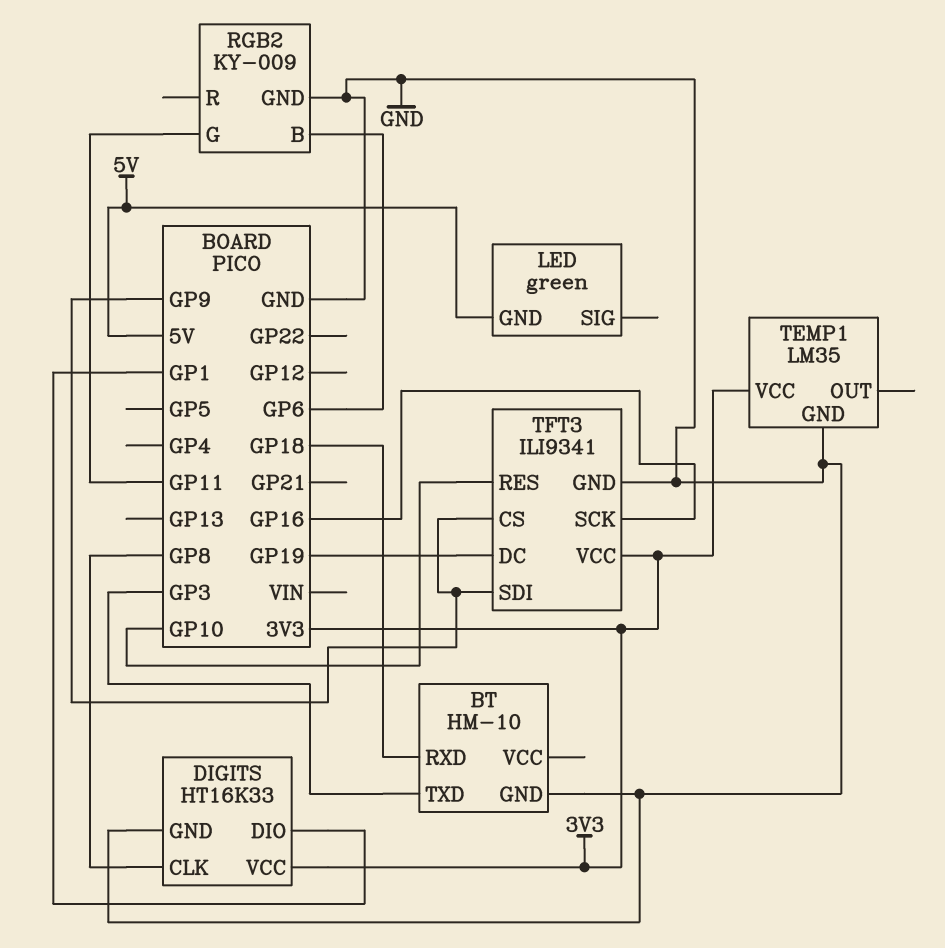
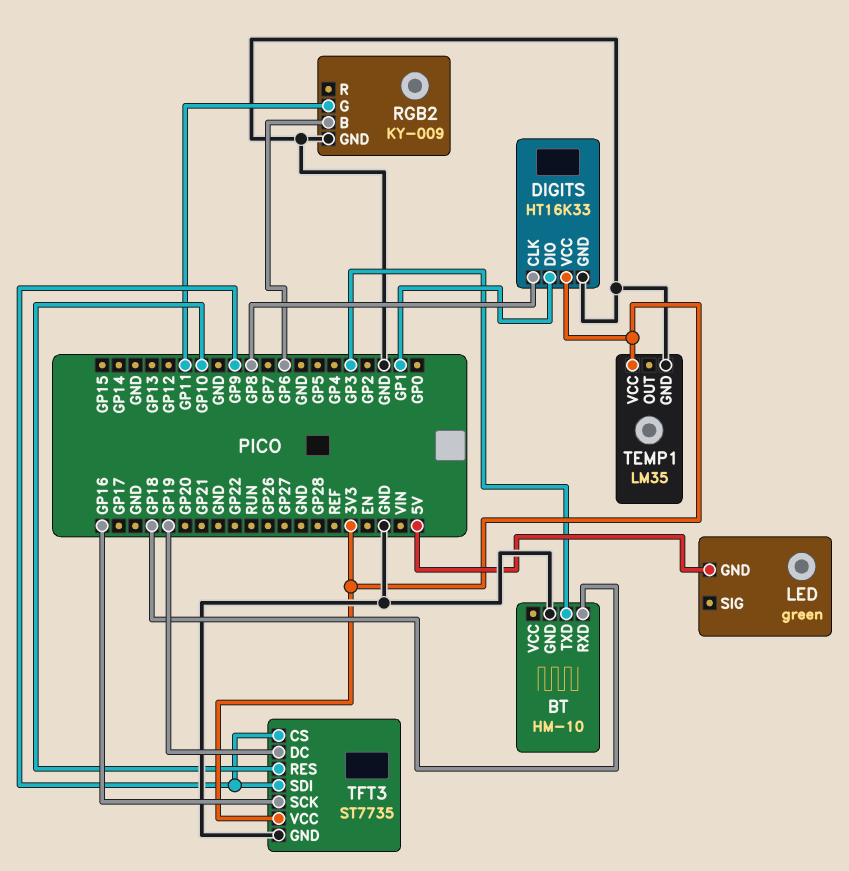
TFT3: ILI9341 -> ST7735

